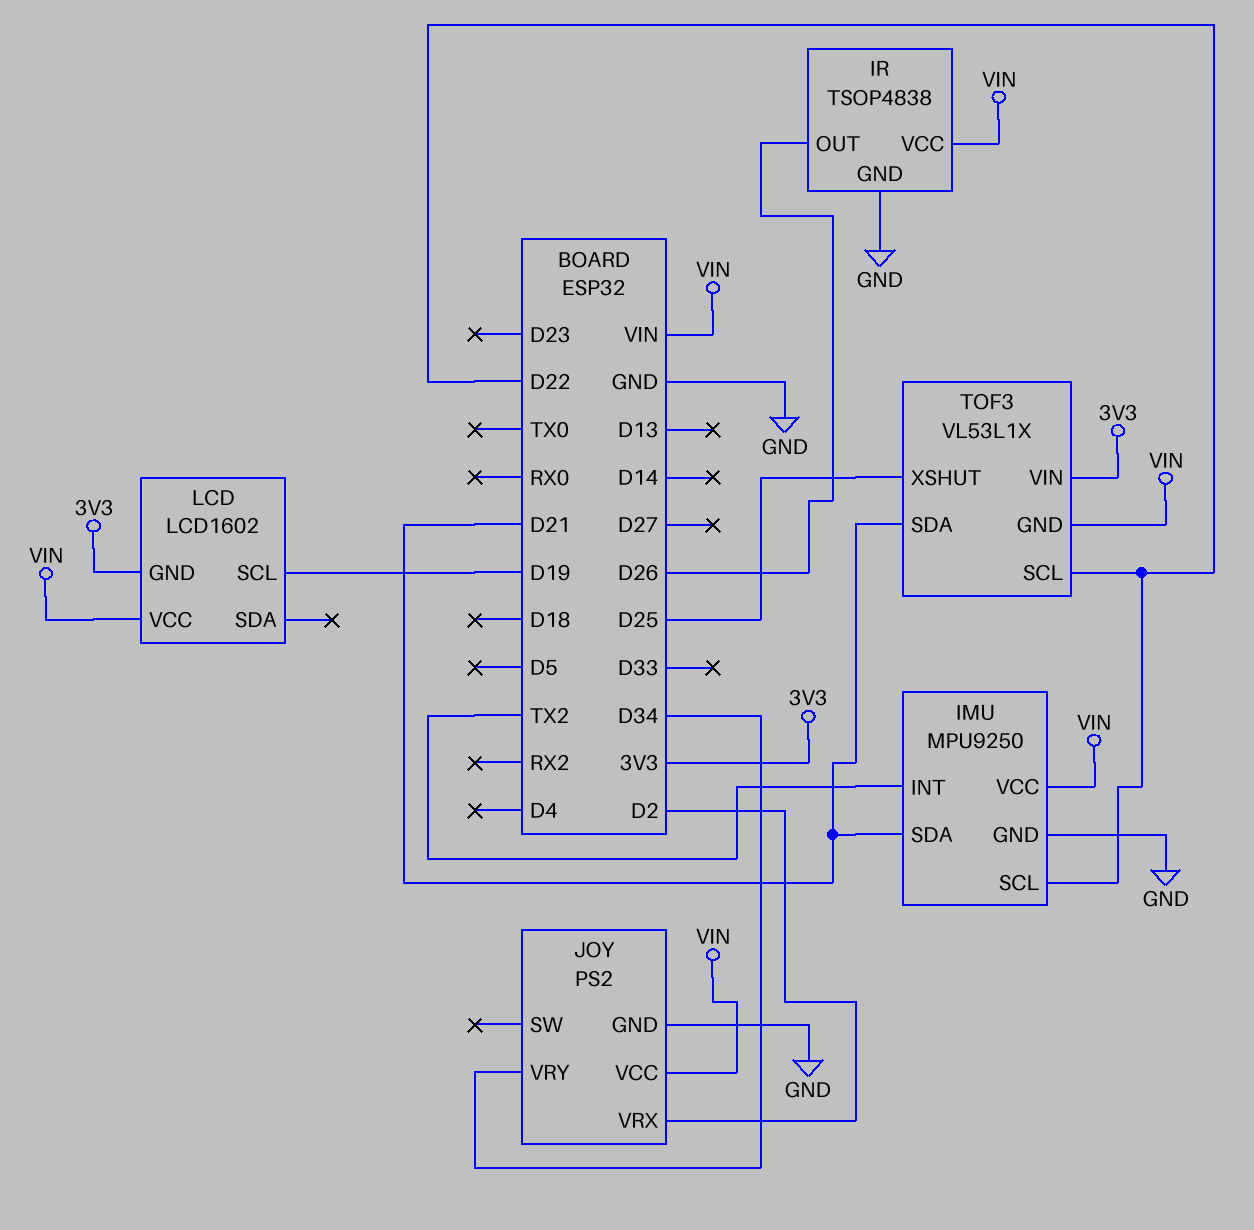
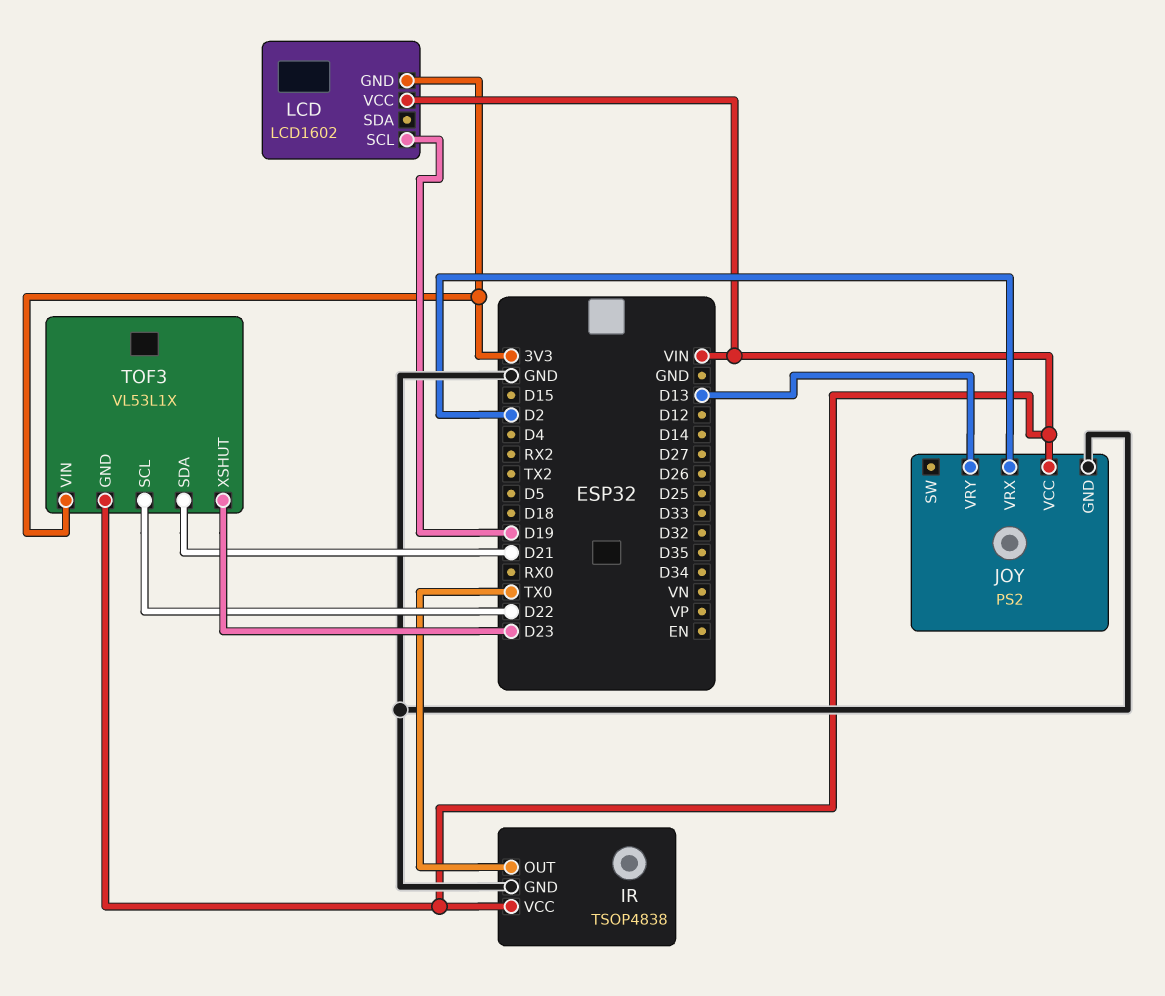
IMU: MPU9250 -> none
IMU pin GND: GND -> none
IMU pin INT: TX2 -> none
IMU pin SCL: D22 -> none
IMU pin SDA: D21 -> none
IMU pin VCC: VIN -> none
IR pin OUT: D26 -> TX0
JOY pin VRY: D34 -> D13
TOF3 pin XSHUT: D25 -> D23

